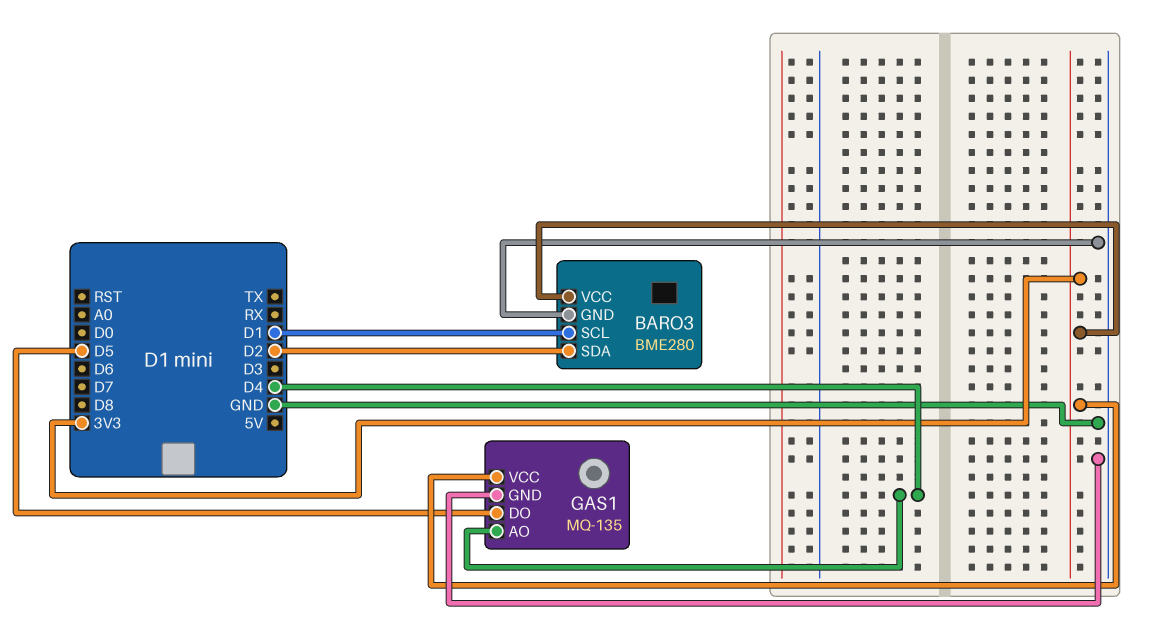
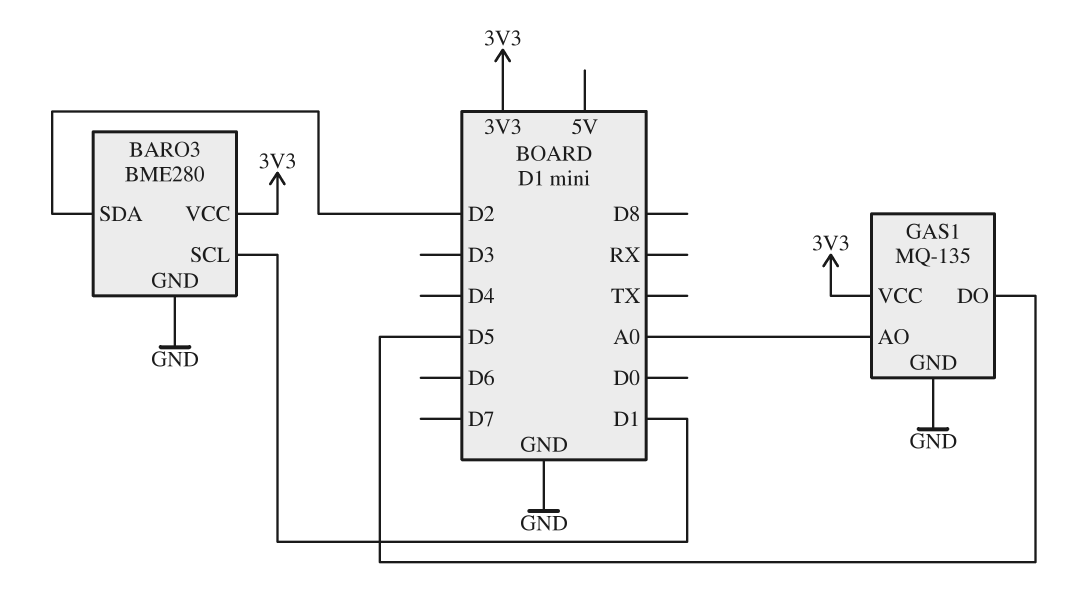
GAS1 pin AO: D4 -> A0

